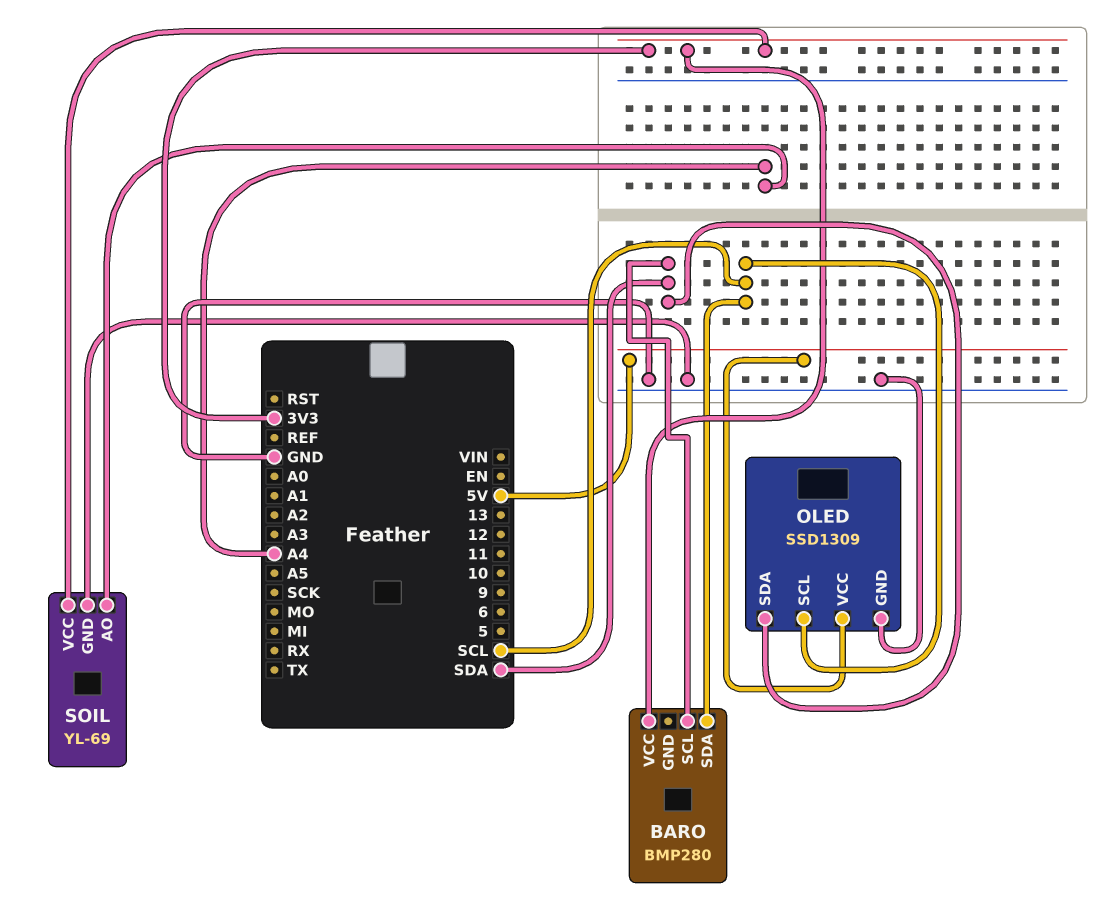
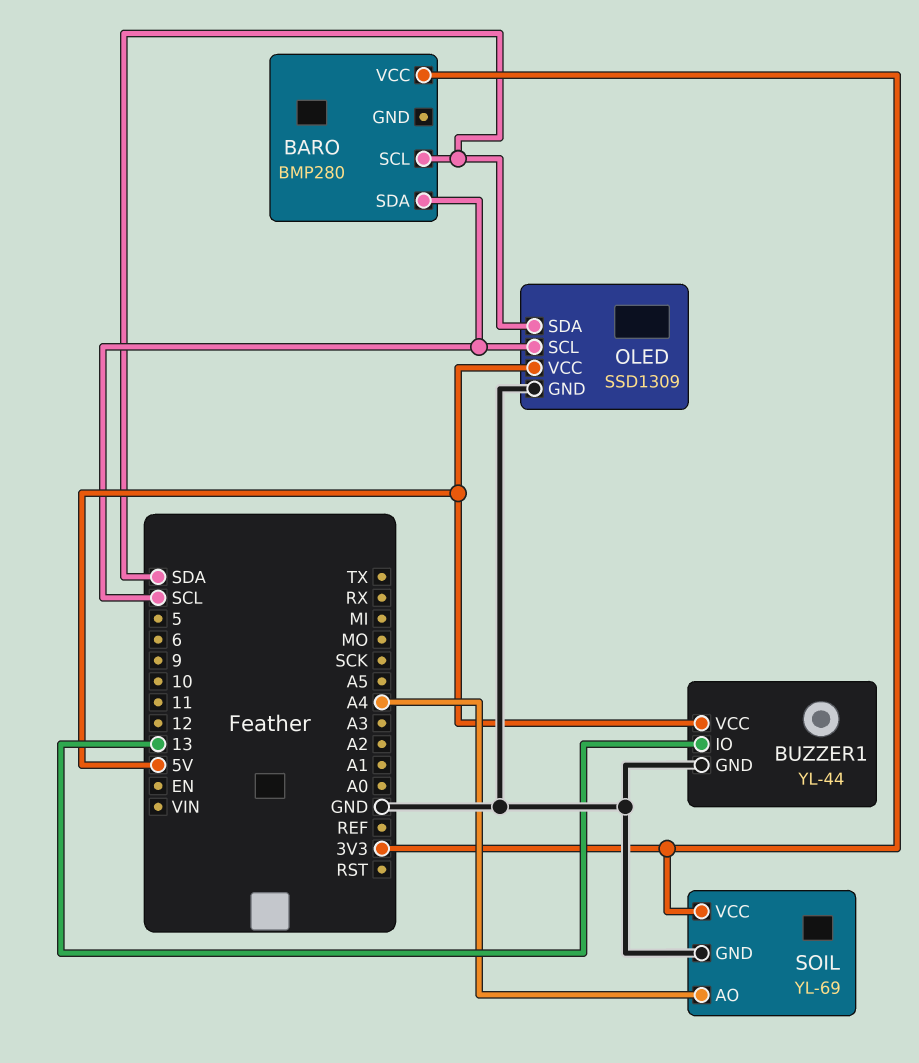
BUZZER1: none -> YL-44
BUZZER1 pin GND: none -> GND
BUZZER1 pin IO: none -> 13
BUZZER1 pin VCC: none -> 5V

